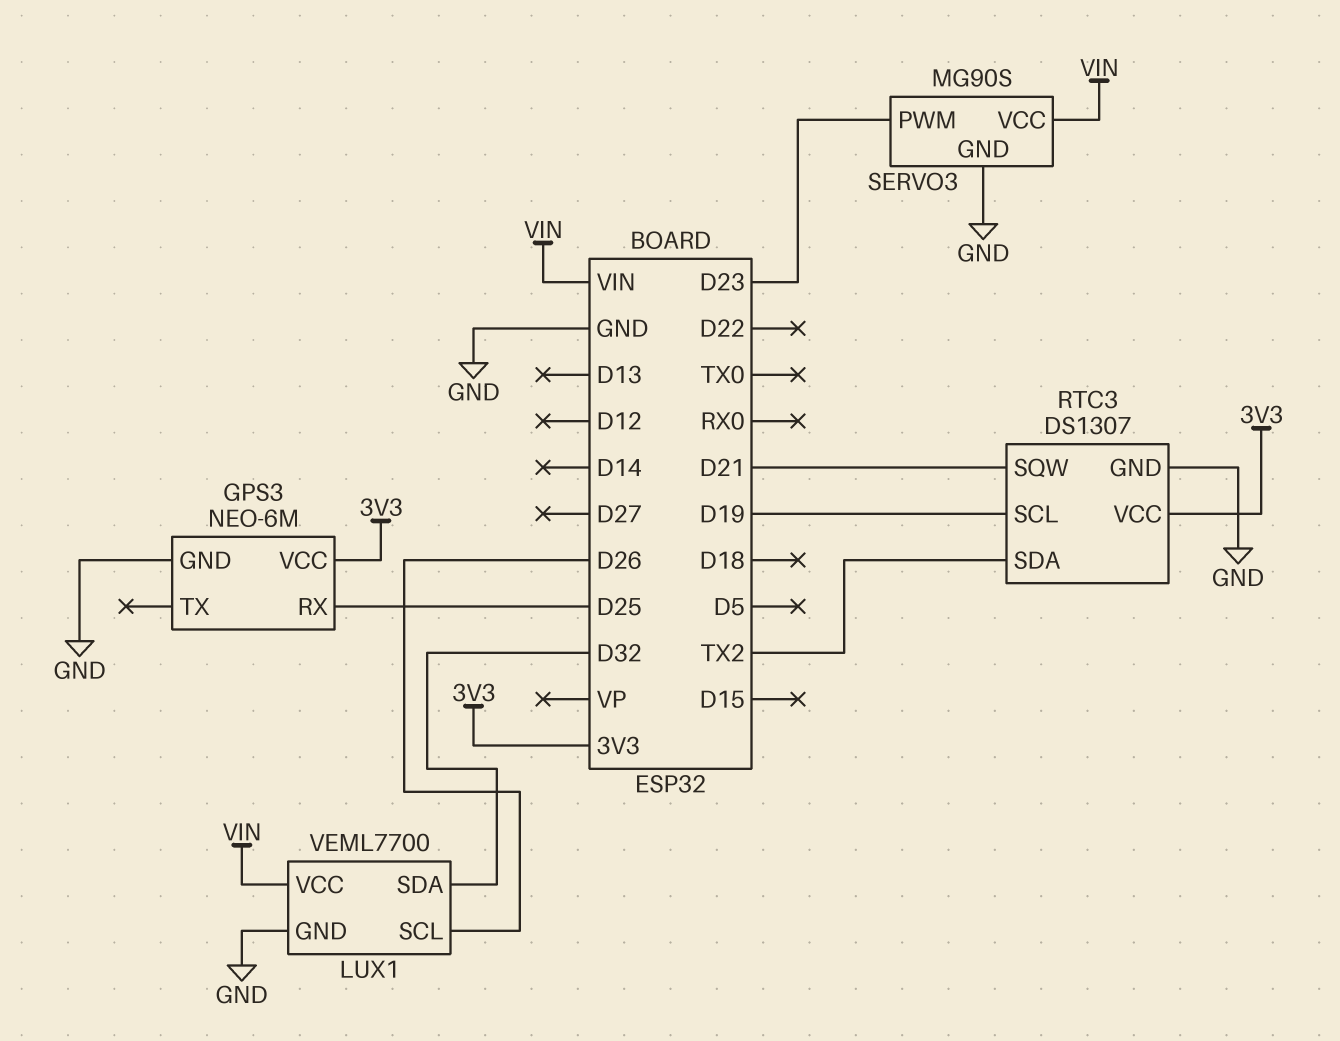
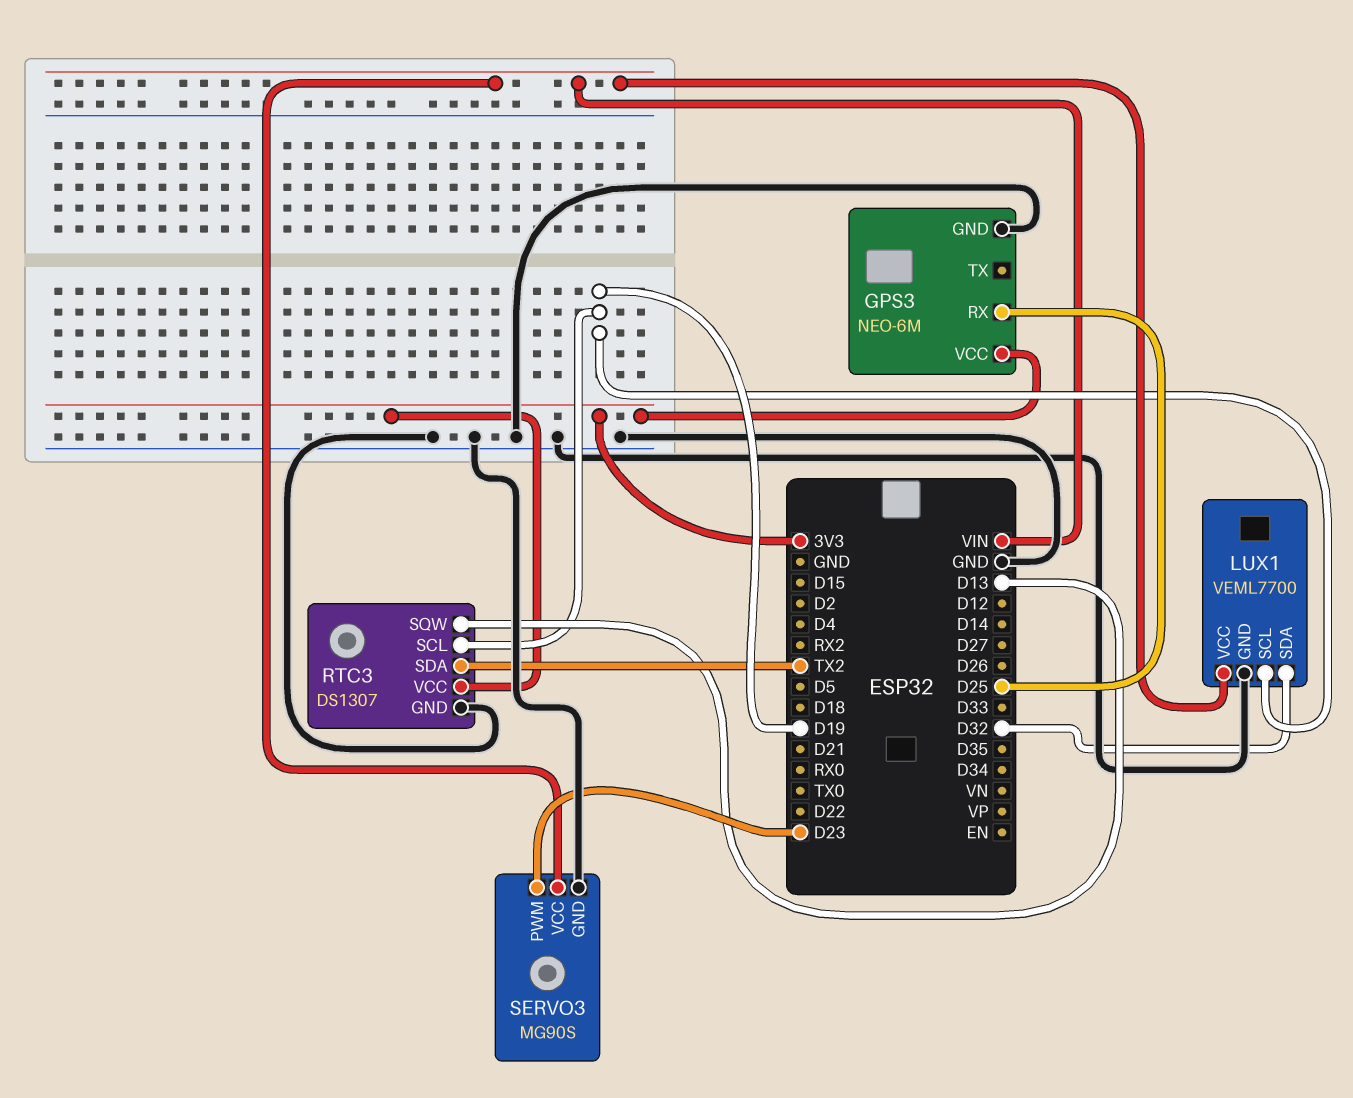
LUX1 pin SCL: D26 -> D19
RTC3 pin SQW: D21 -> D13

